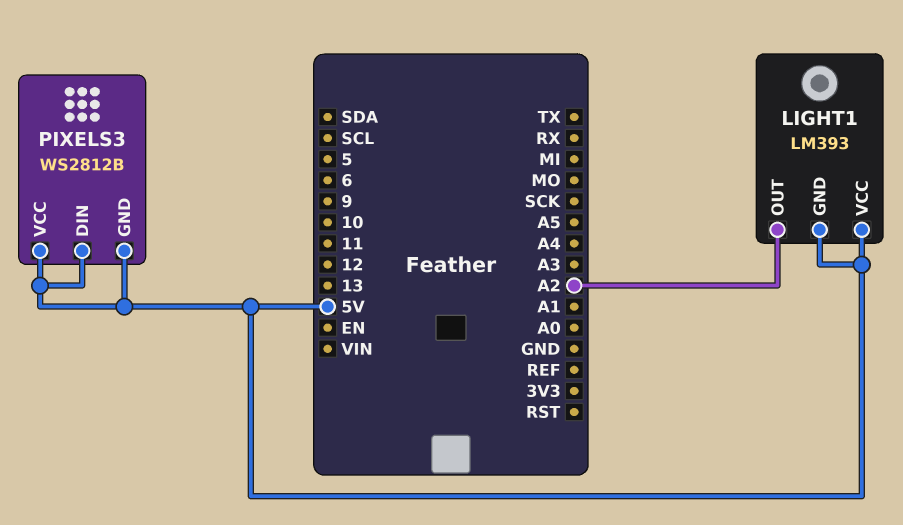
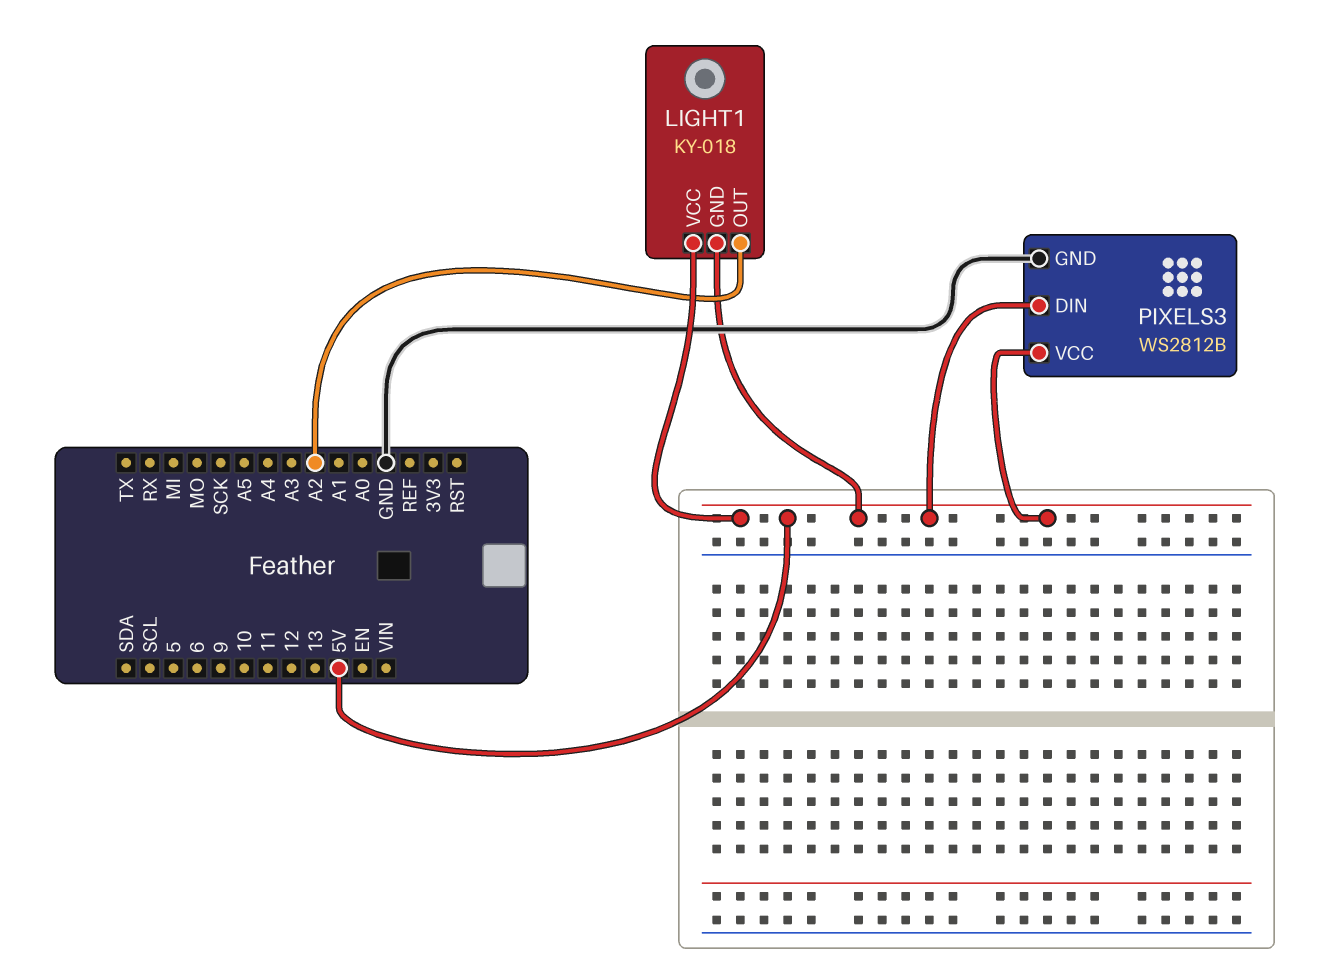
LIGHT1: LM393 -> KY-018
PIXELS3 pin GND: 5V -> GND

